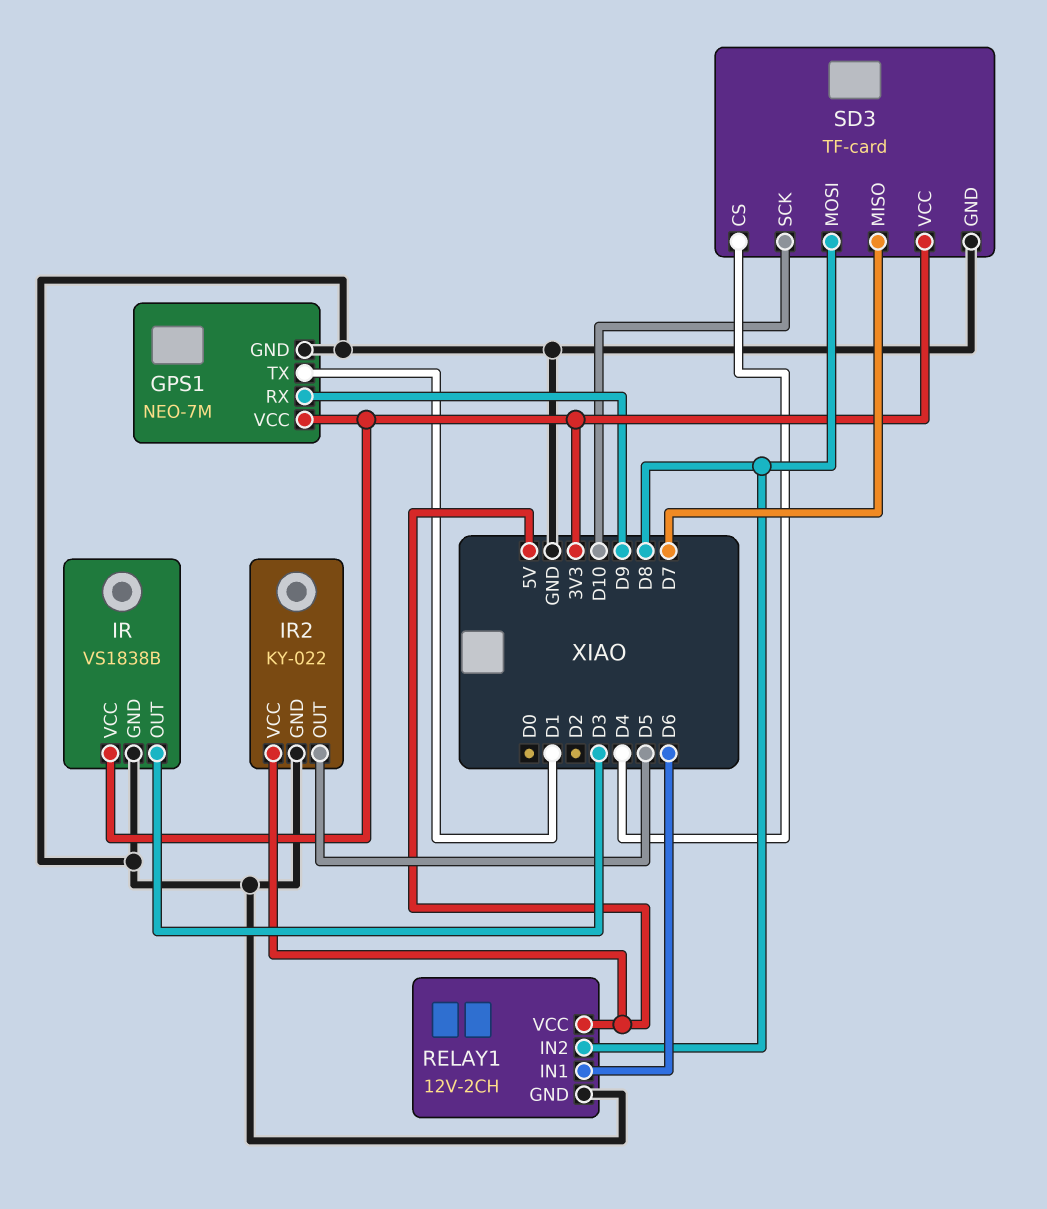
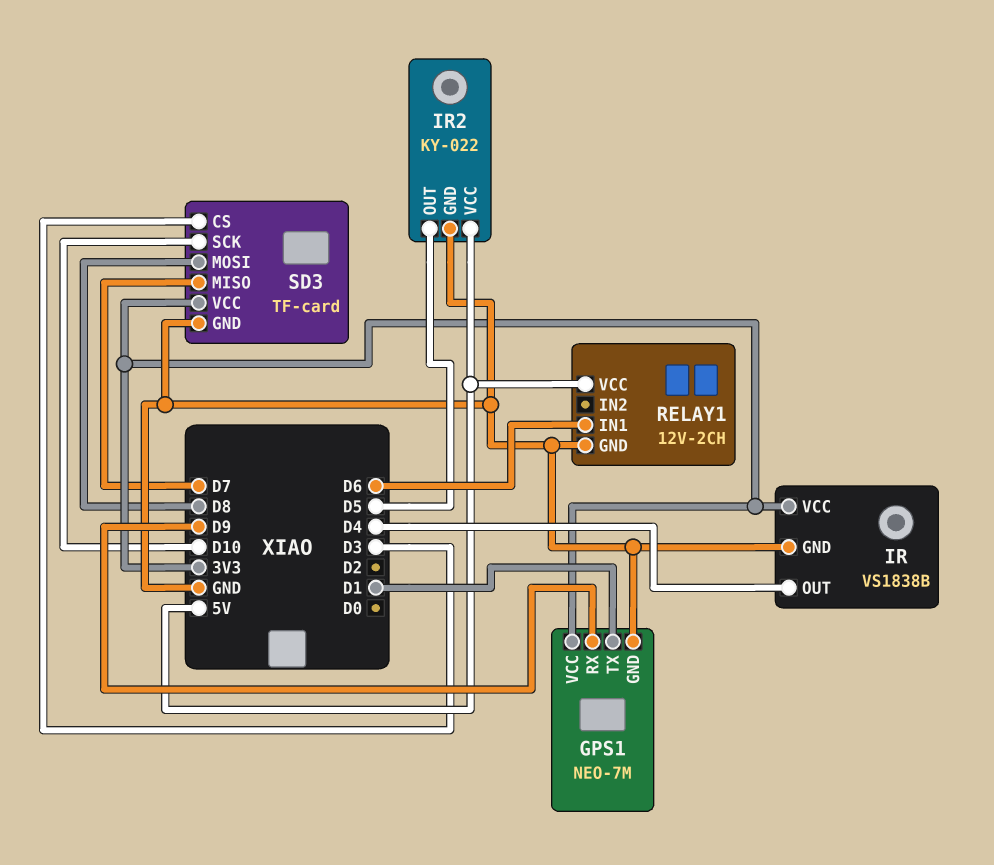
IR pin OUT: D3 -> D4
RELAY1 pin IN2: D8 -> none
SD3 pin CS: D4 -> D3

